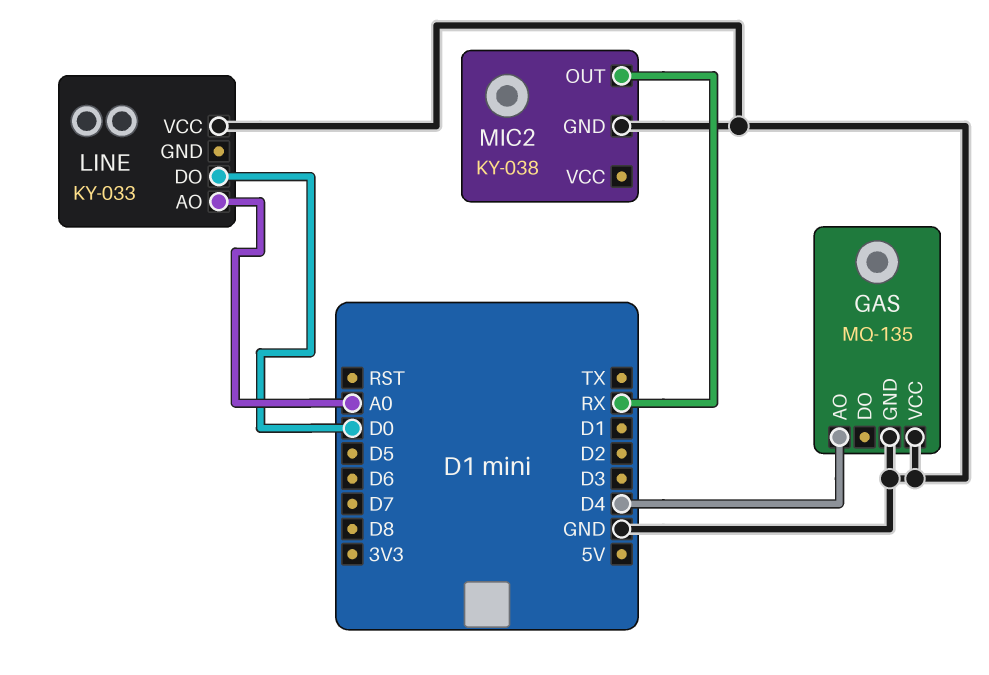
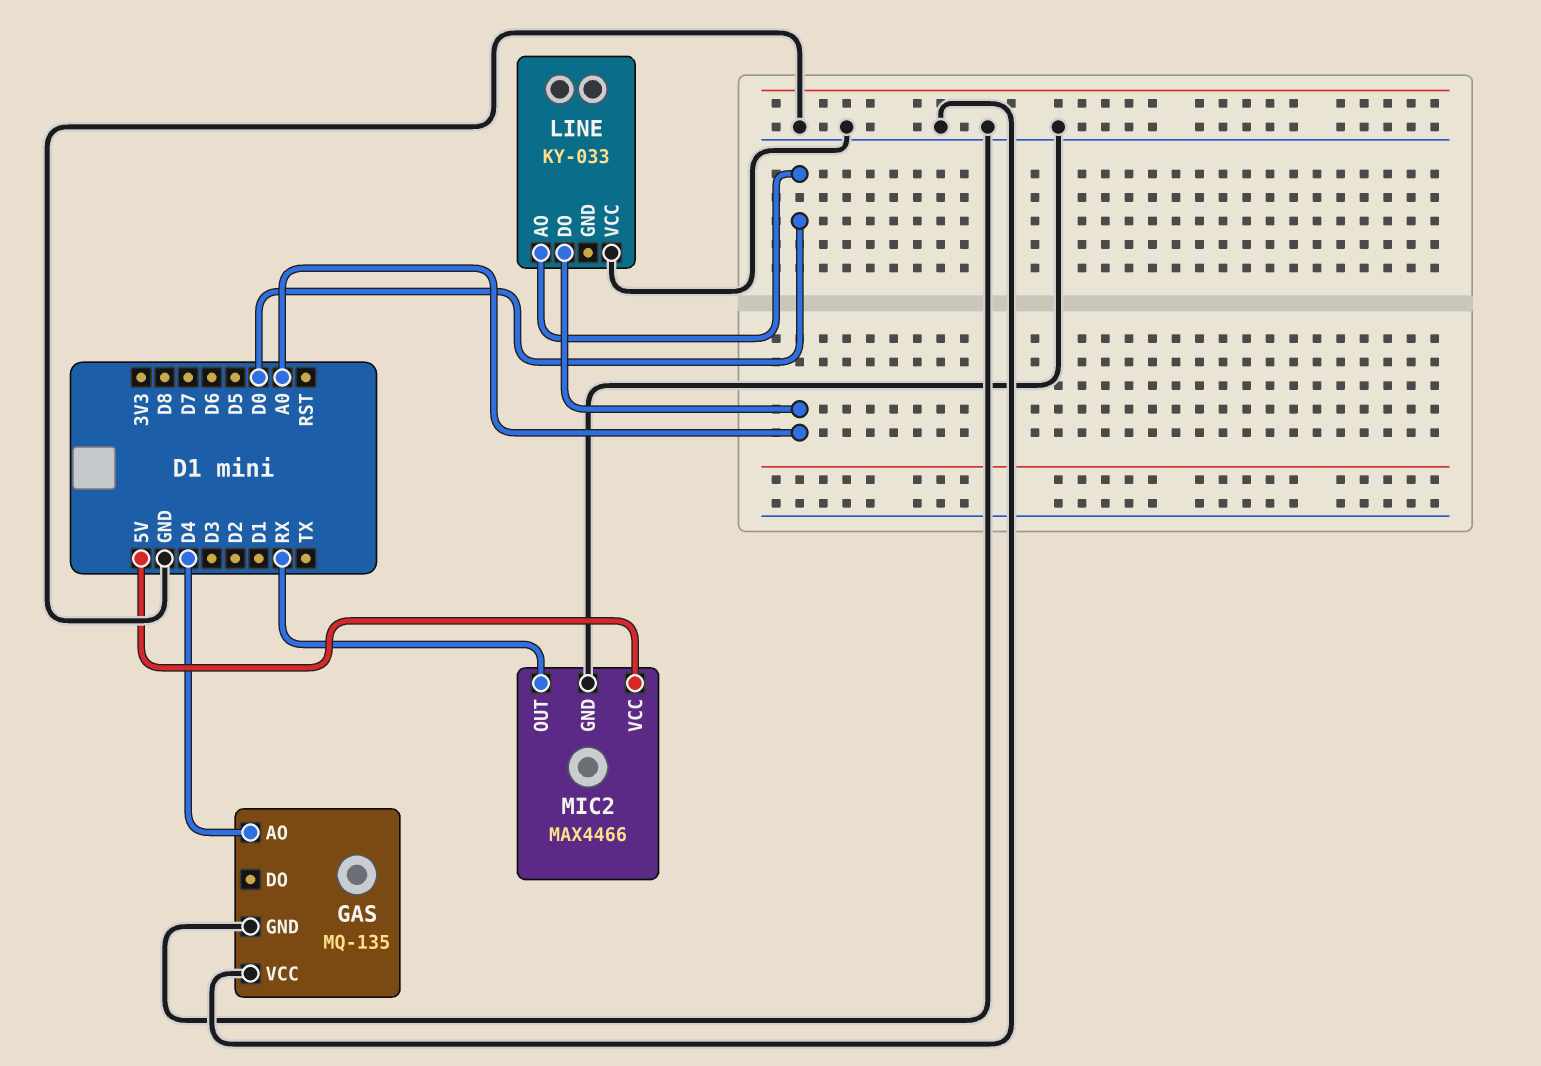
LINE pin AO: A0 -> D0
LINE pin DO: D0 -> A0
MIC2: KY-038 -> MAX4466
MIC2 pin VCC: none -> 5V

